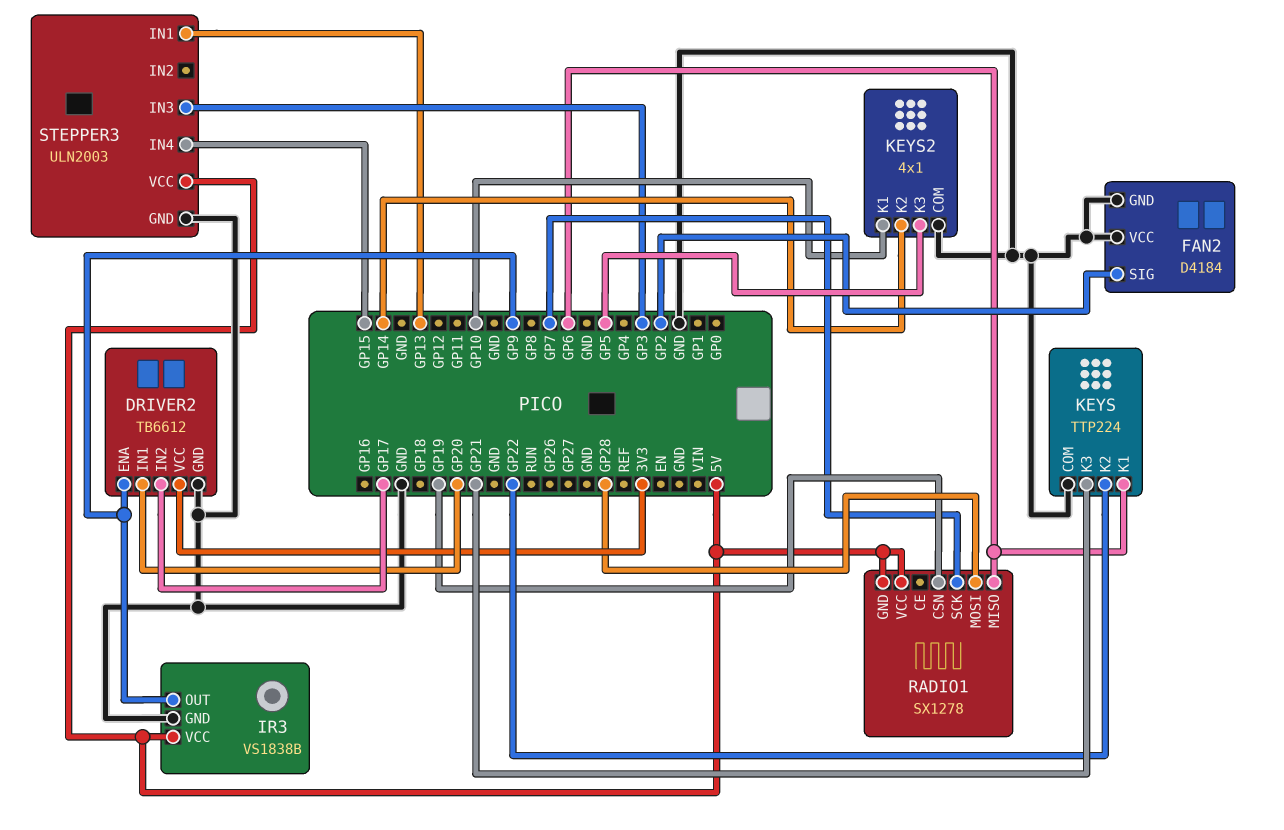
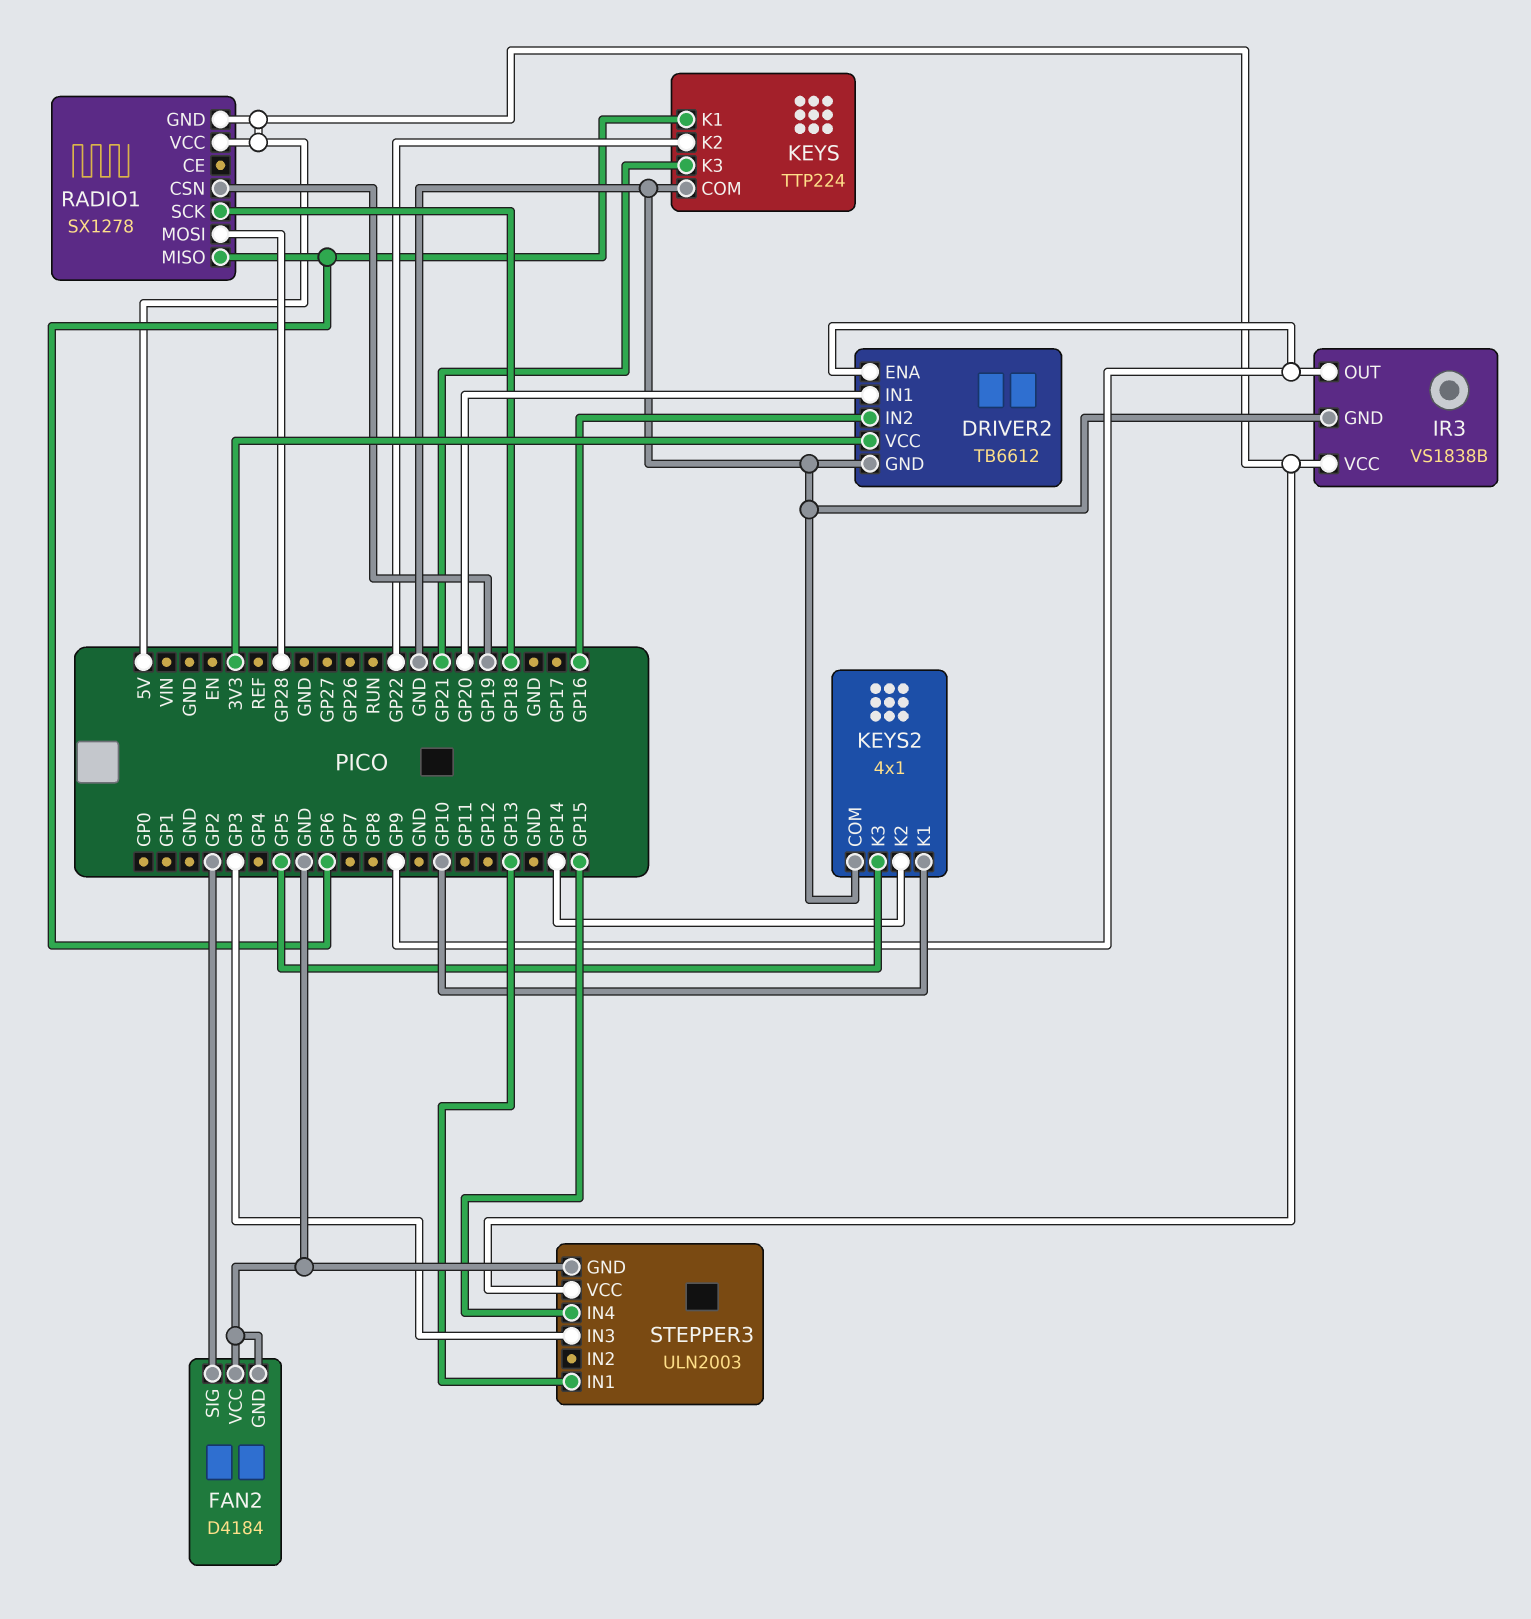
DRIVER2 pin IN2: GP17 -> GP16
RADIO1 pin SCK: GP7 -> GP18

